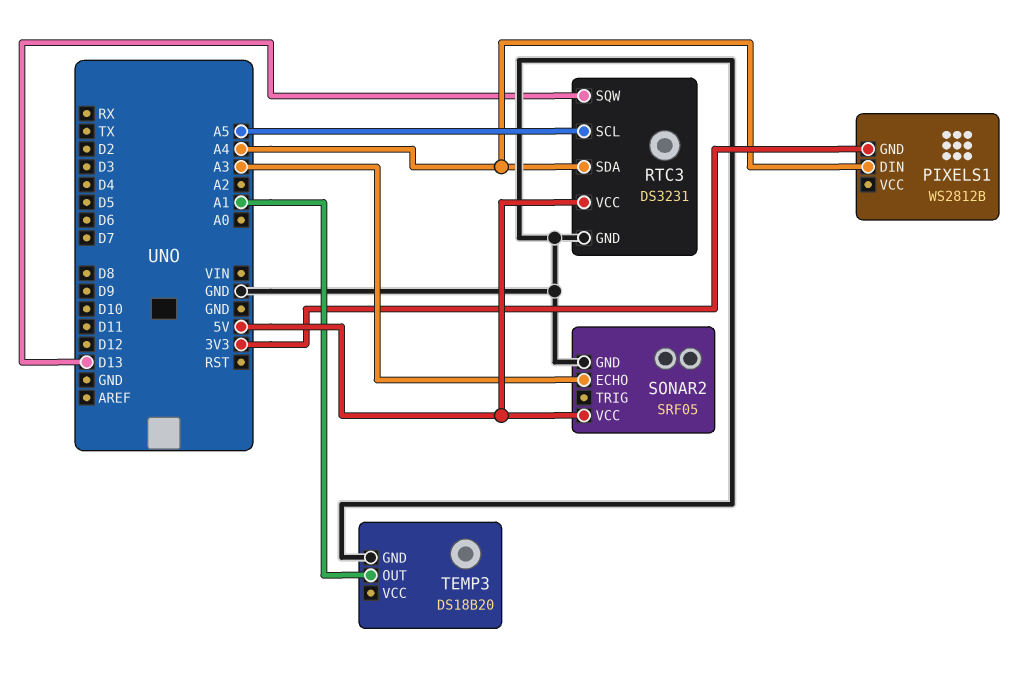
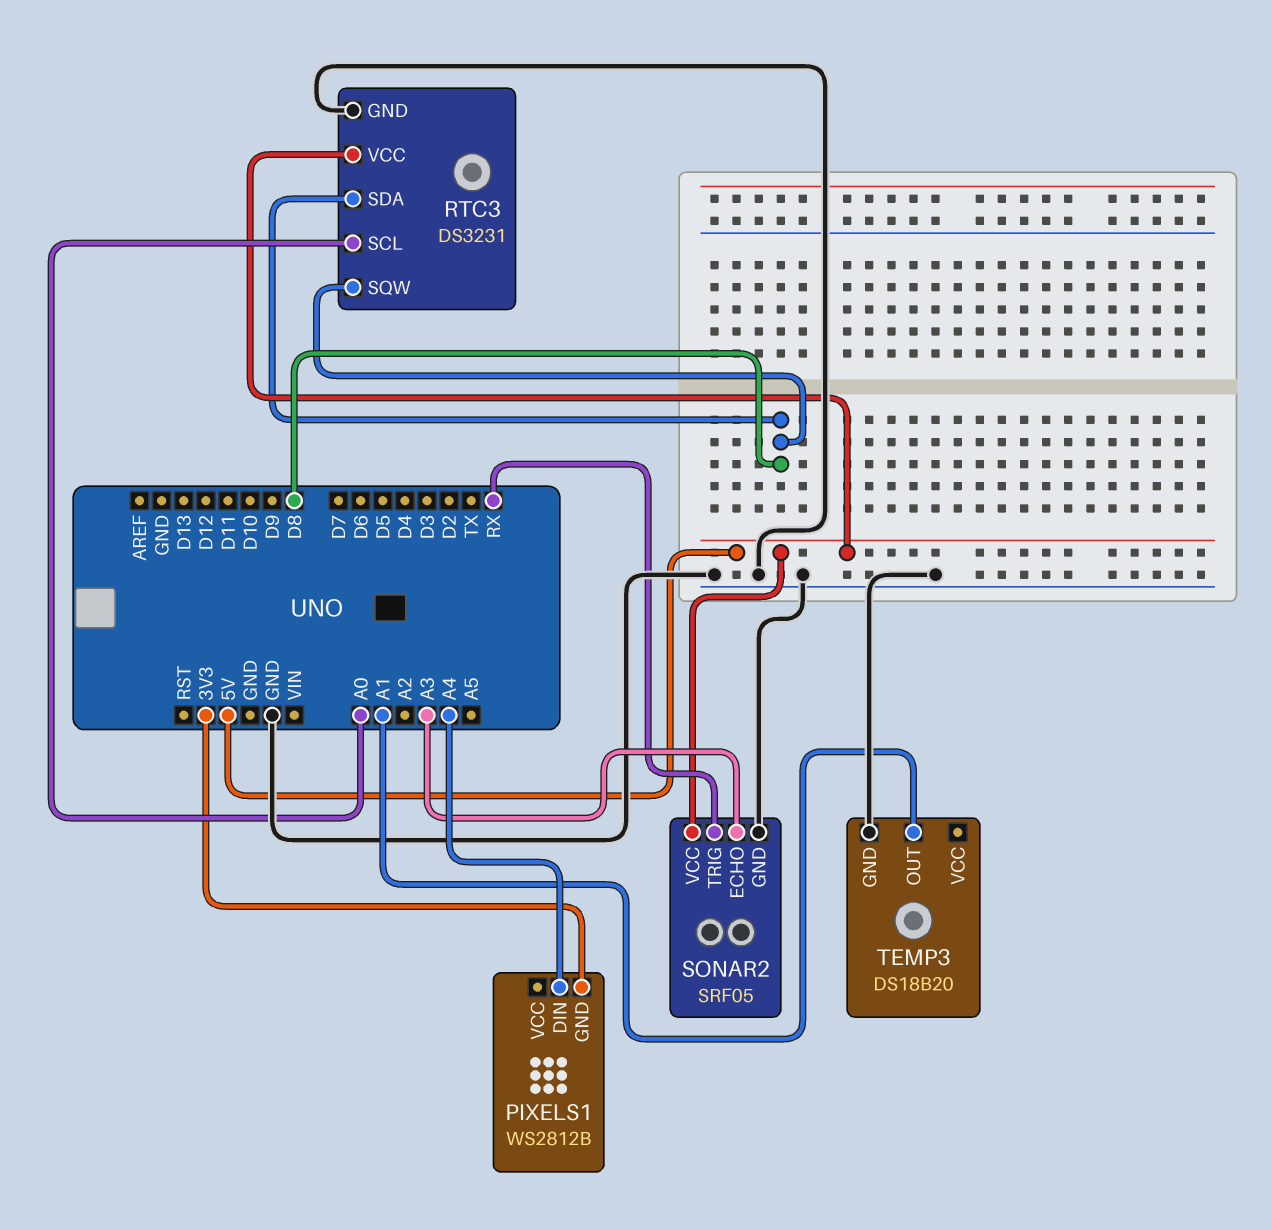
RTC3 pin SCL: A5 -> A0
RTC3 pin SDA: A4 -> D8
RTC3 pin SQW: D13 -> D8
SONAR2 pin TRIG: none -> RX

